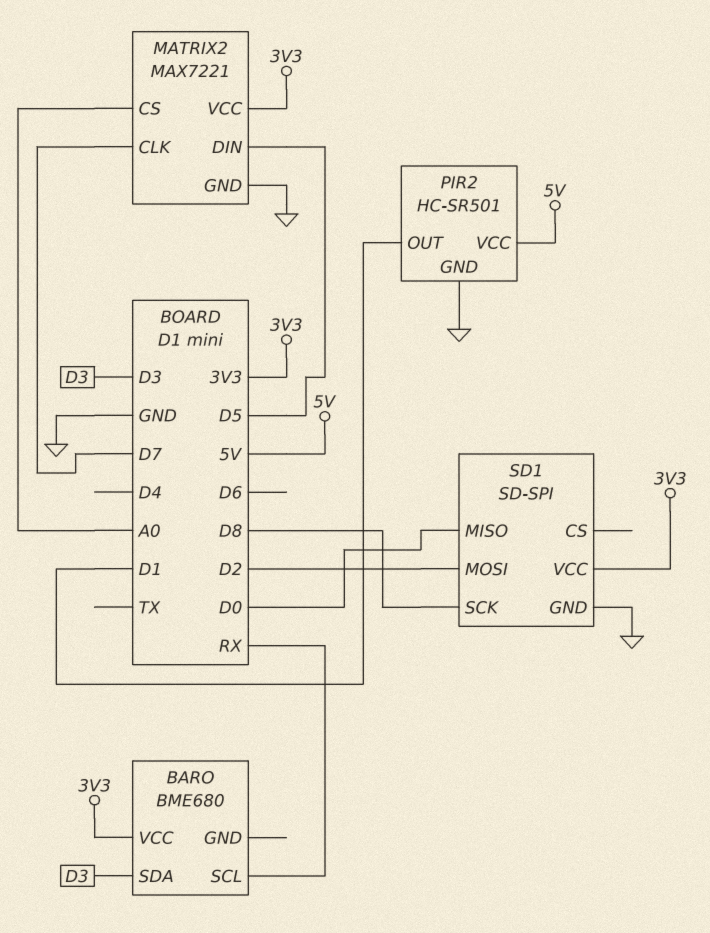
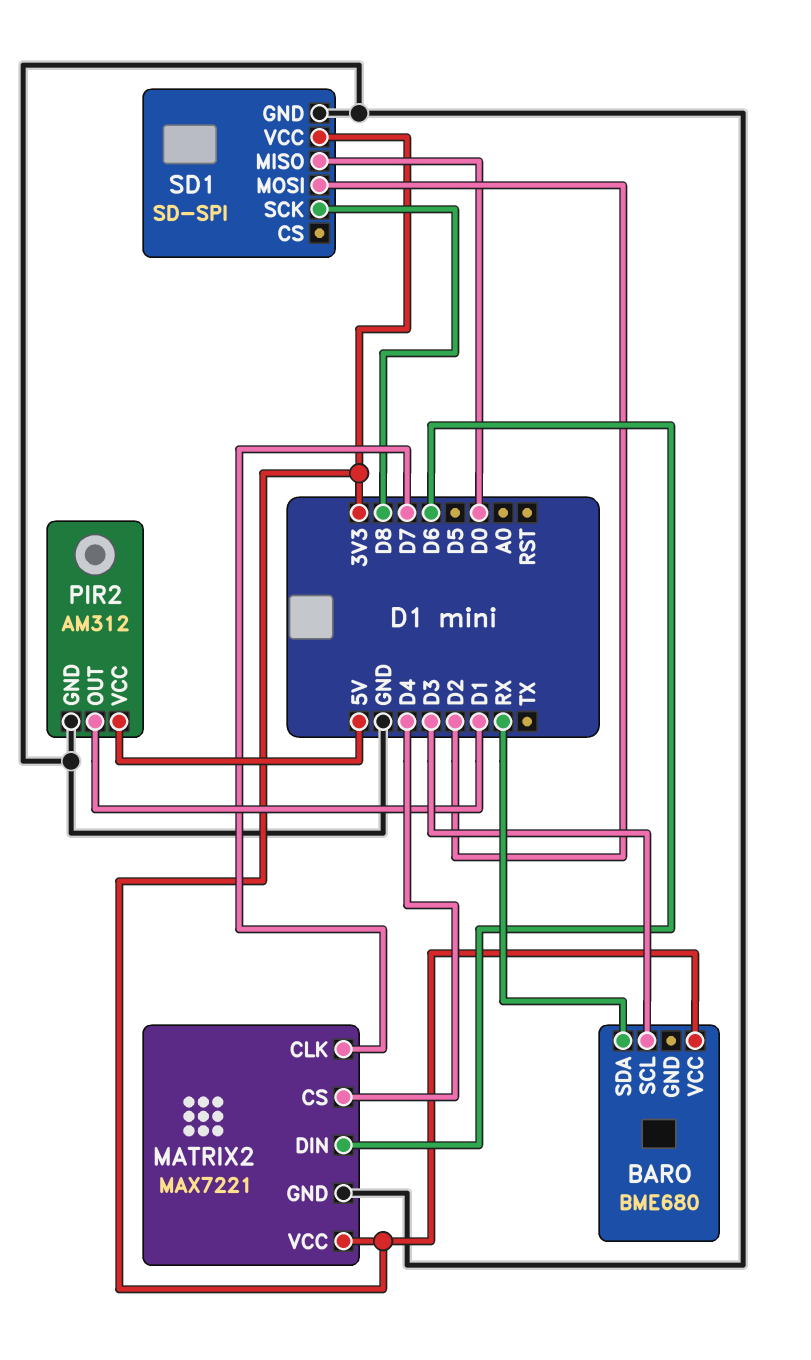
BARO pin SCL: RX -> D3
BARO pin SDA: D3 -> RX
MATRIX2 pin CS: A0 -> D4
MATRIX2 pin DIN: D5 -> D6
PIR2: HC-SR501 -> AM312

